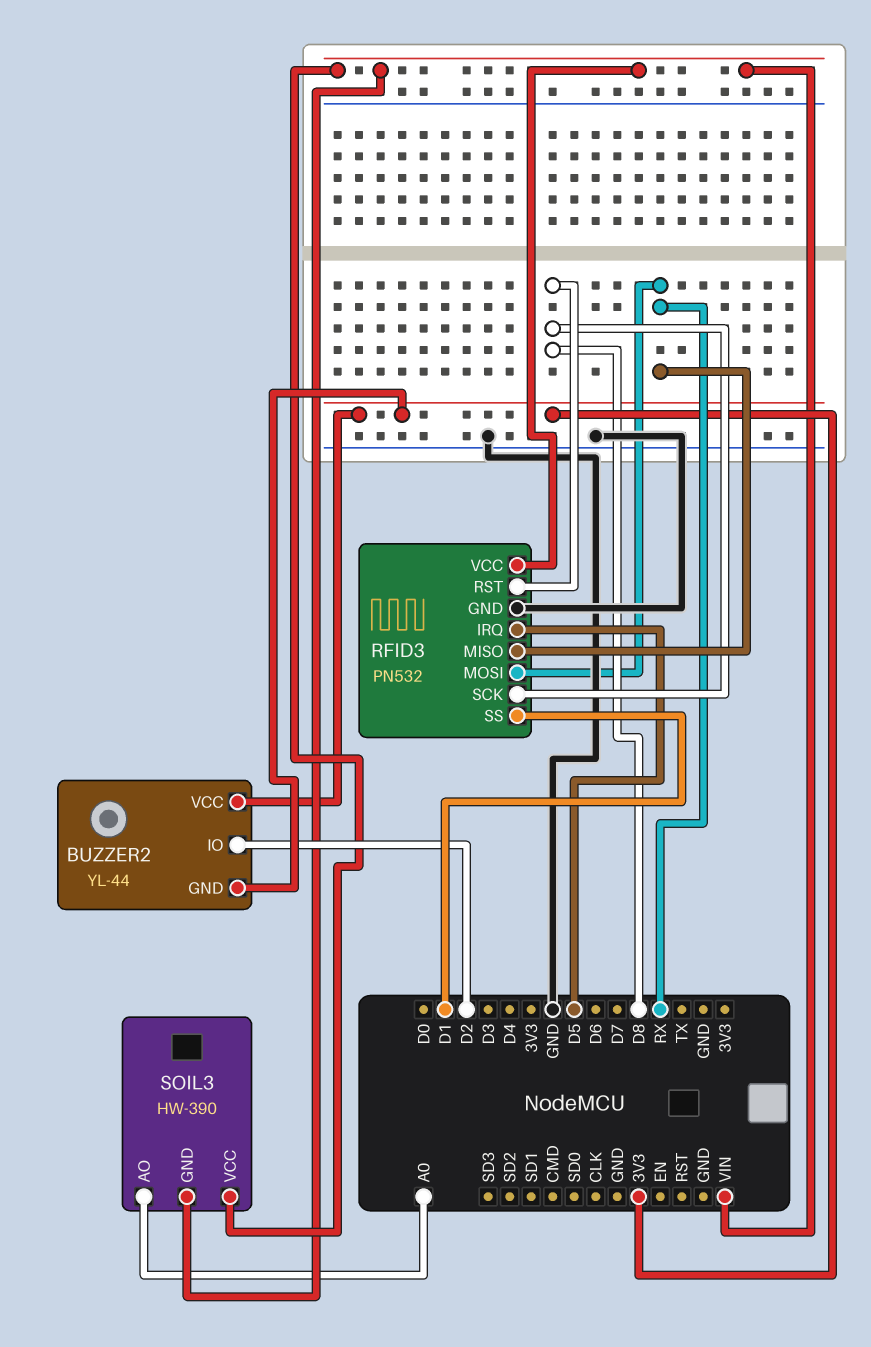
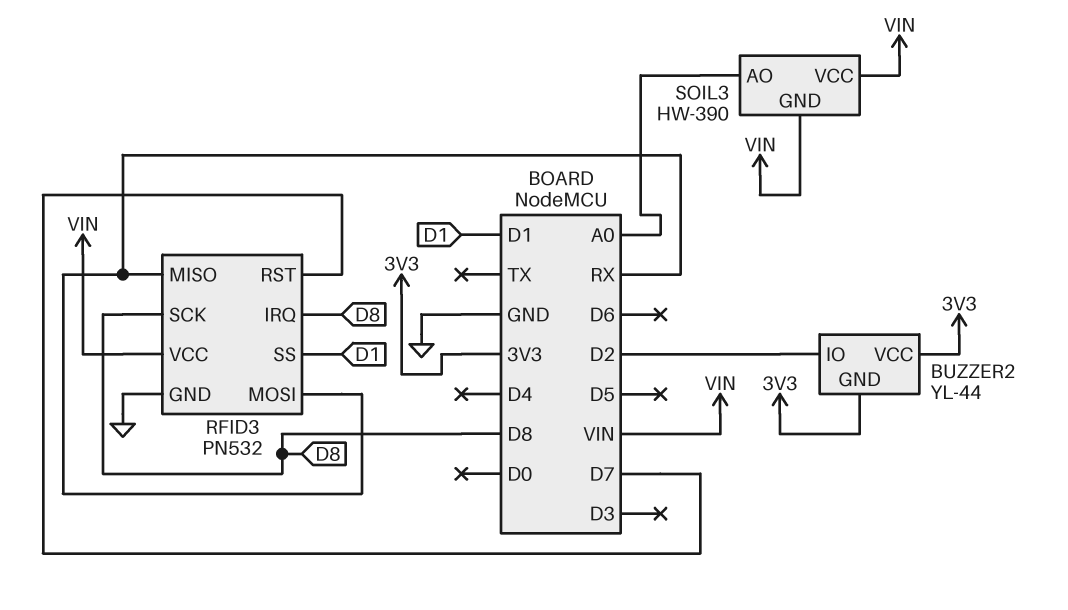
RFID3 pin IRQ: D5 -> D8
RFID3 pin RST: D8 -> D7

